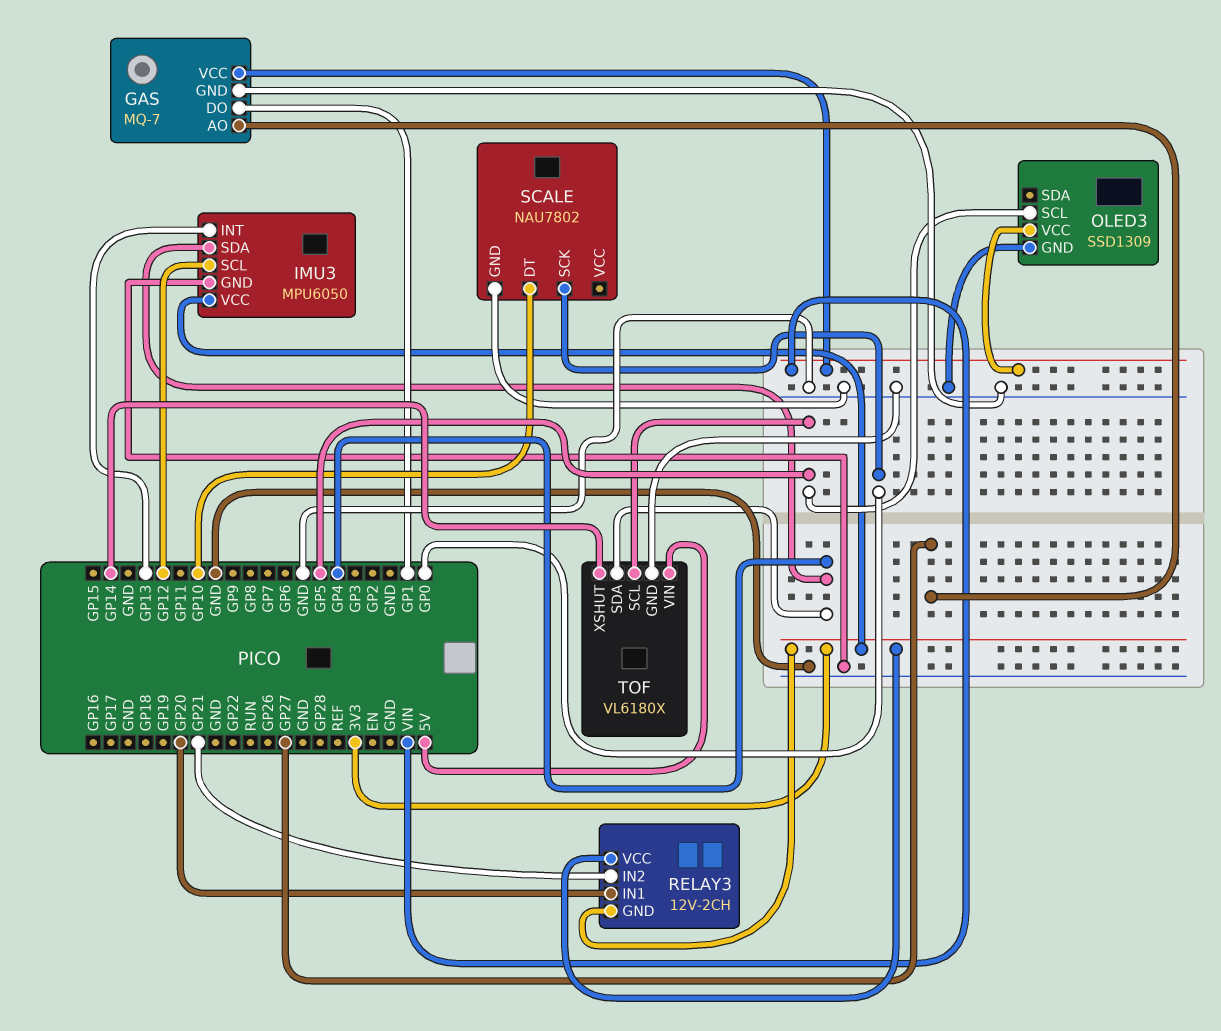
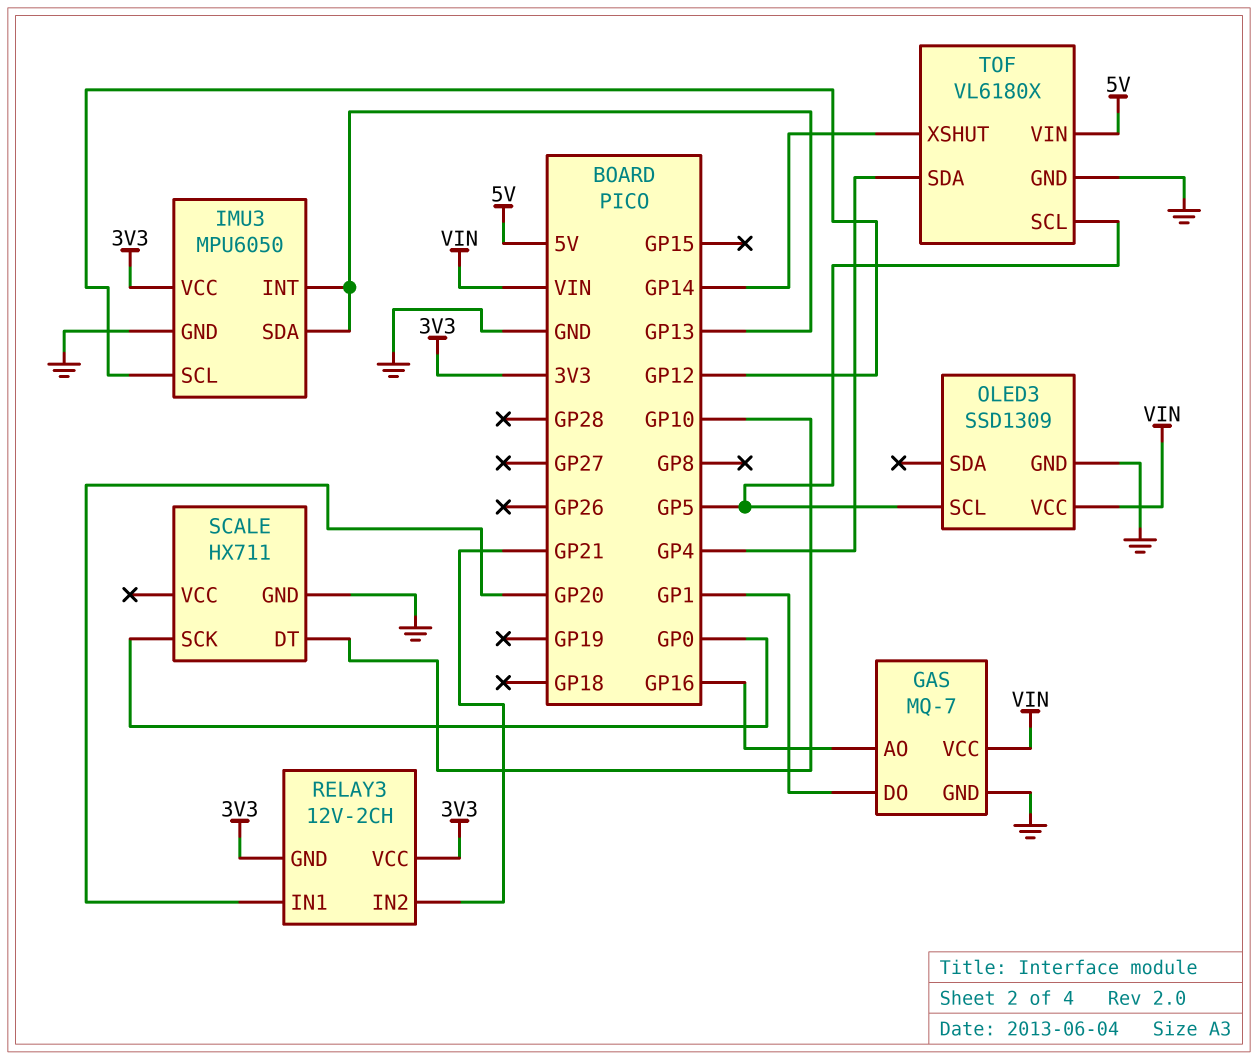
GAS pin AO: GP27 -> GP16
IMU3 pin SDA: GP4 -> GP13
SCALE: NAU7802 -> HX711

